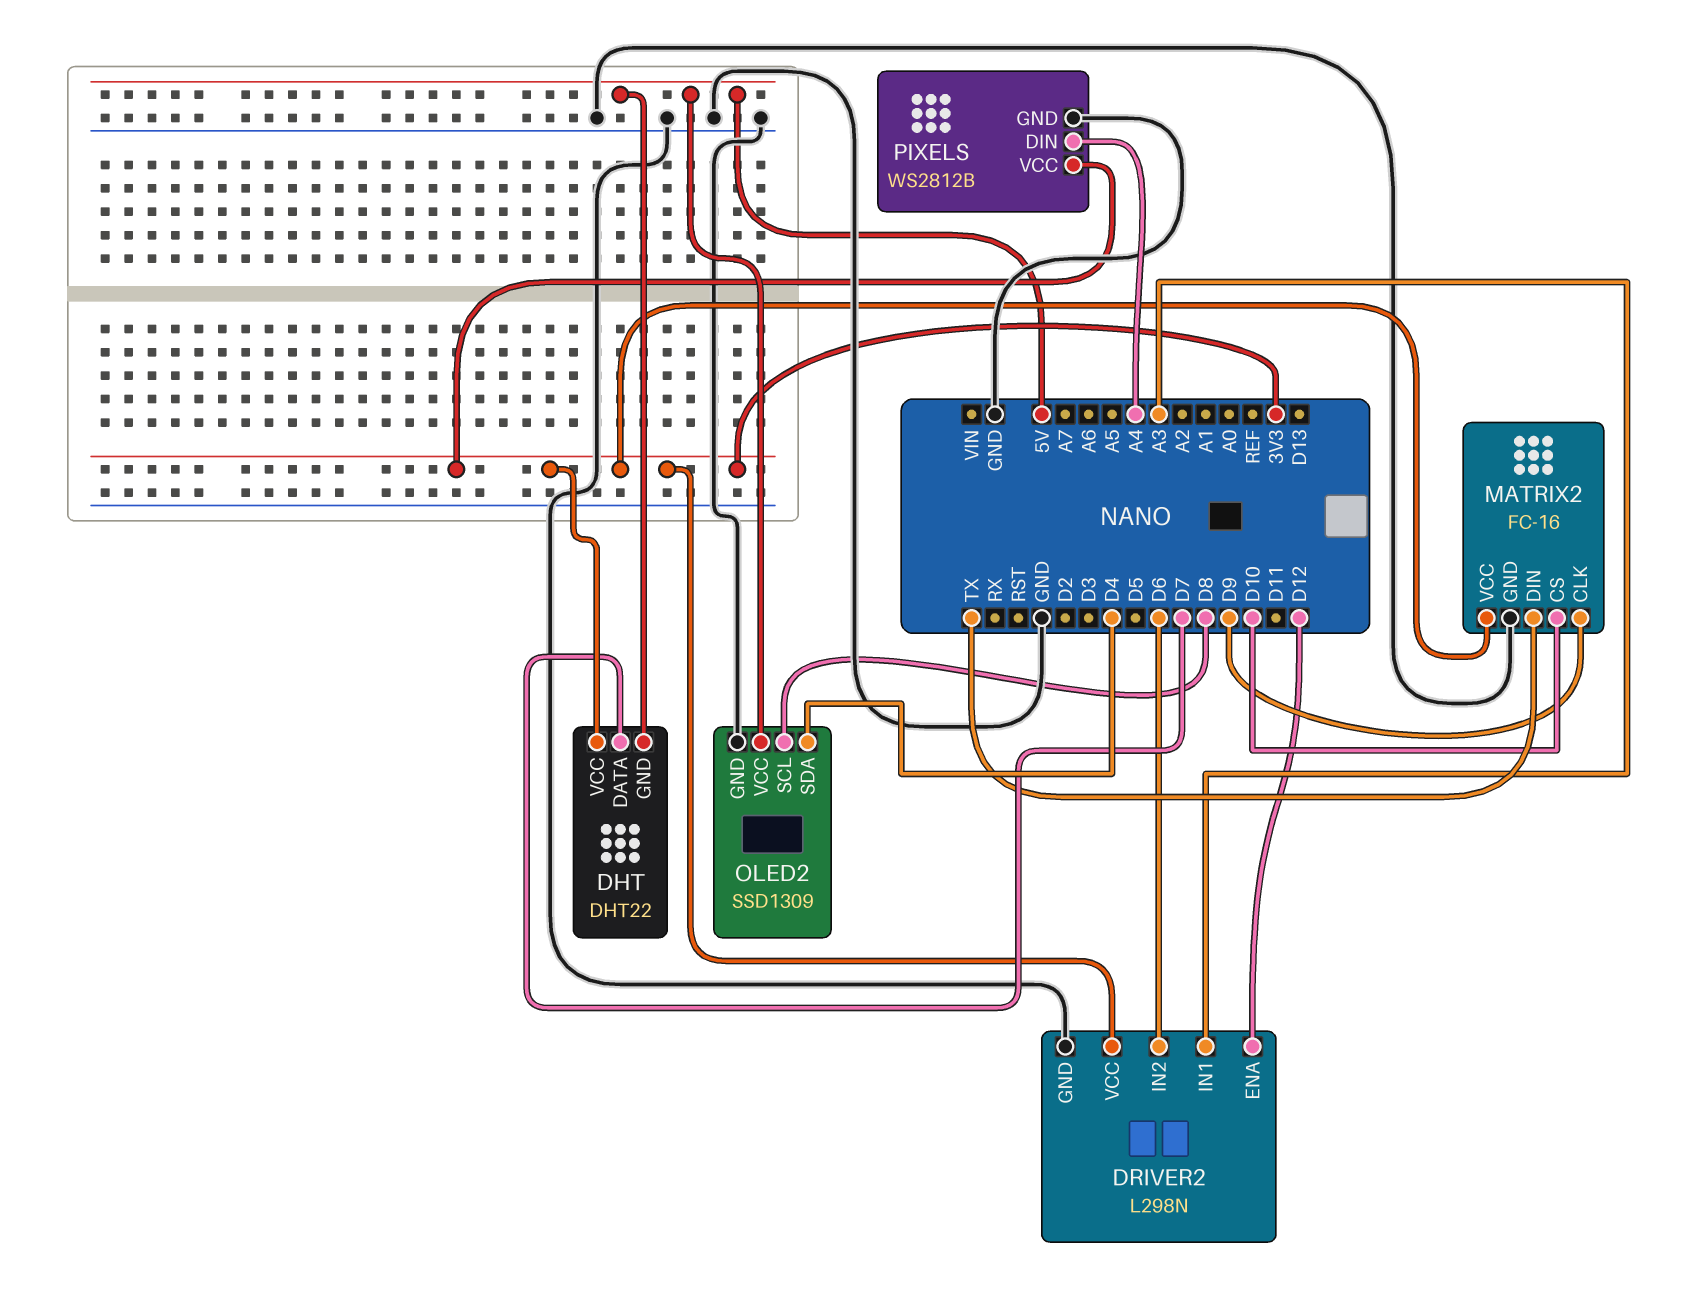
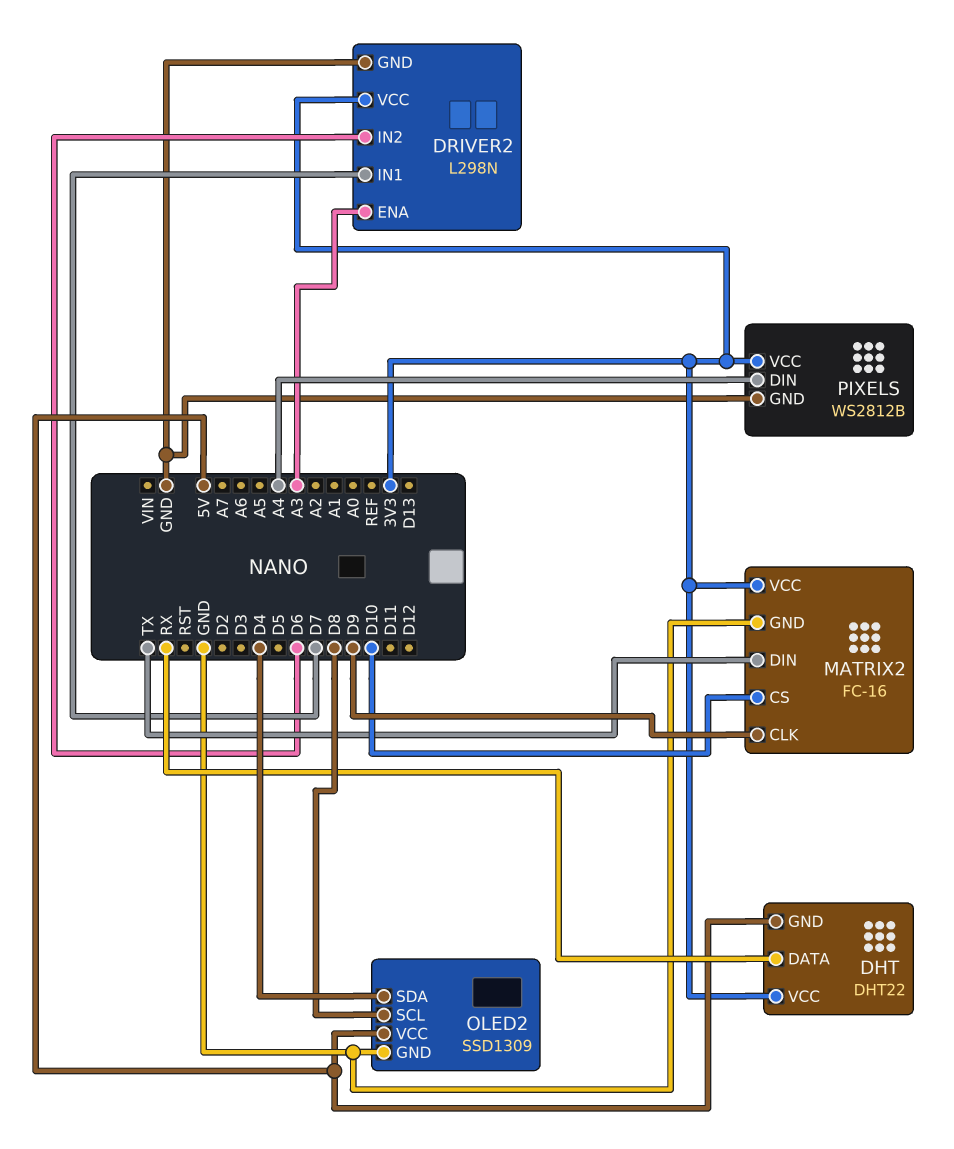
DHT pin DATA: D7 -> RX
DRIVER2 pin ENA: D12 -> A3
DRIVER2 pin IN1: A3 -> D7

